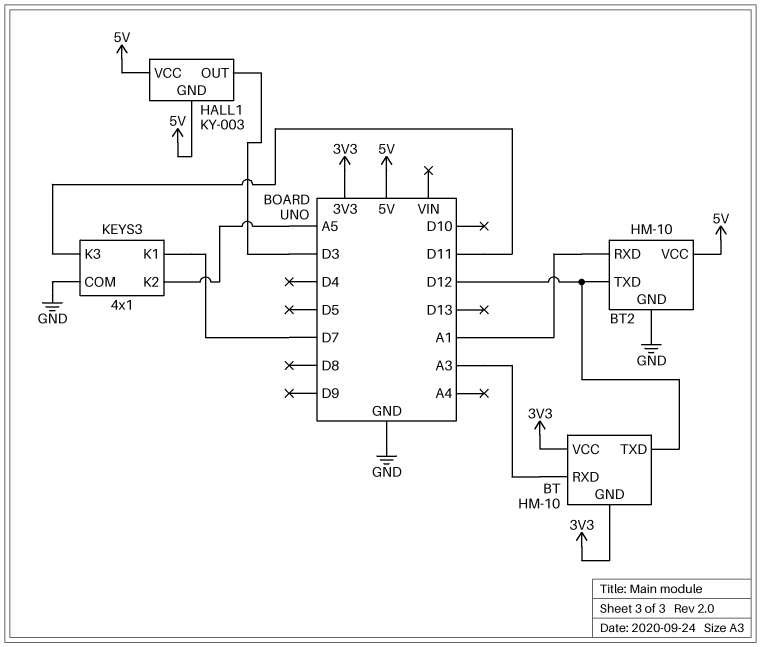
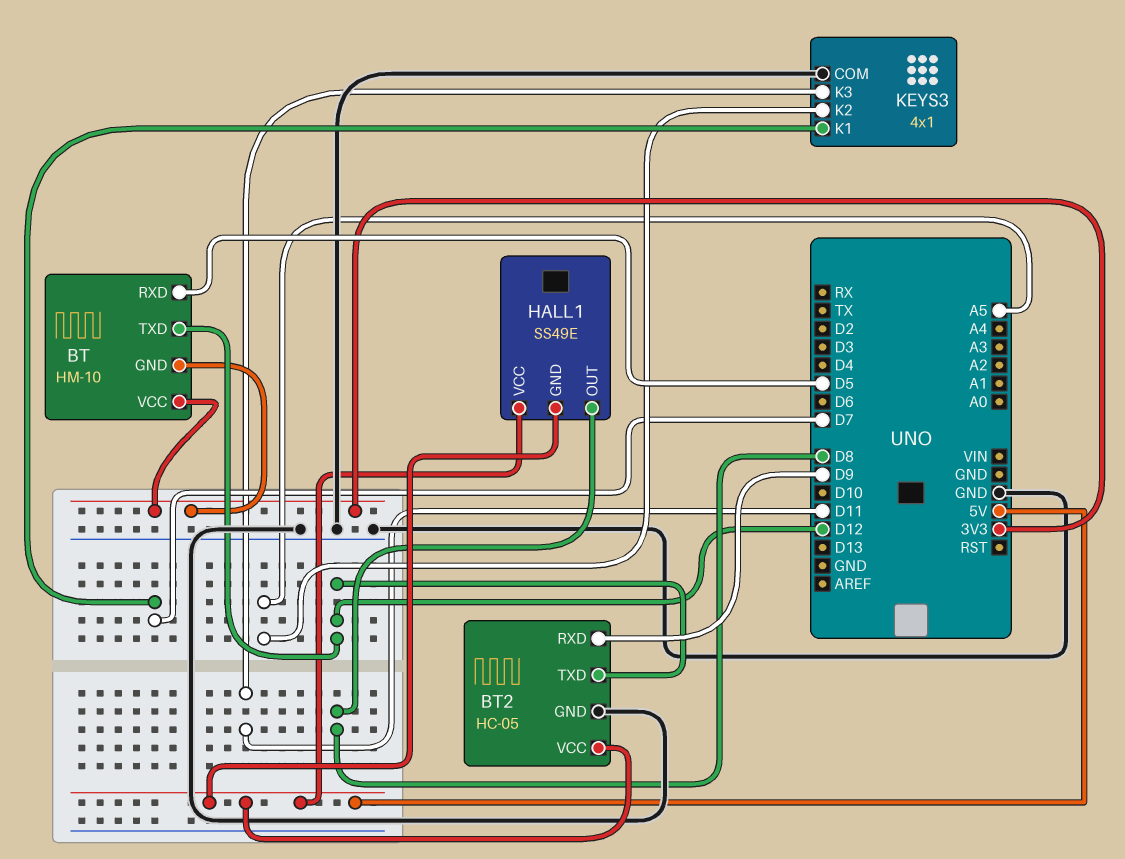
BT pin RXD: A3 -> D5
BT2: HM-10 -> HC-05
BT2 pin RXD: A1 -> D9
HALL1: KY-003 -> SS49E
HALL1 pin OUT: D3 -> D8

